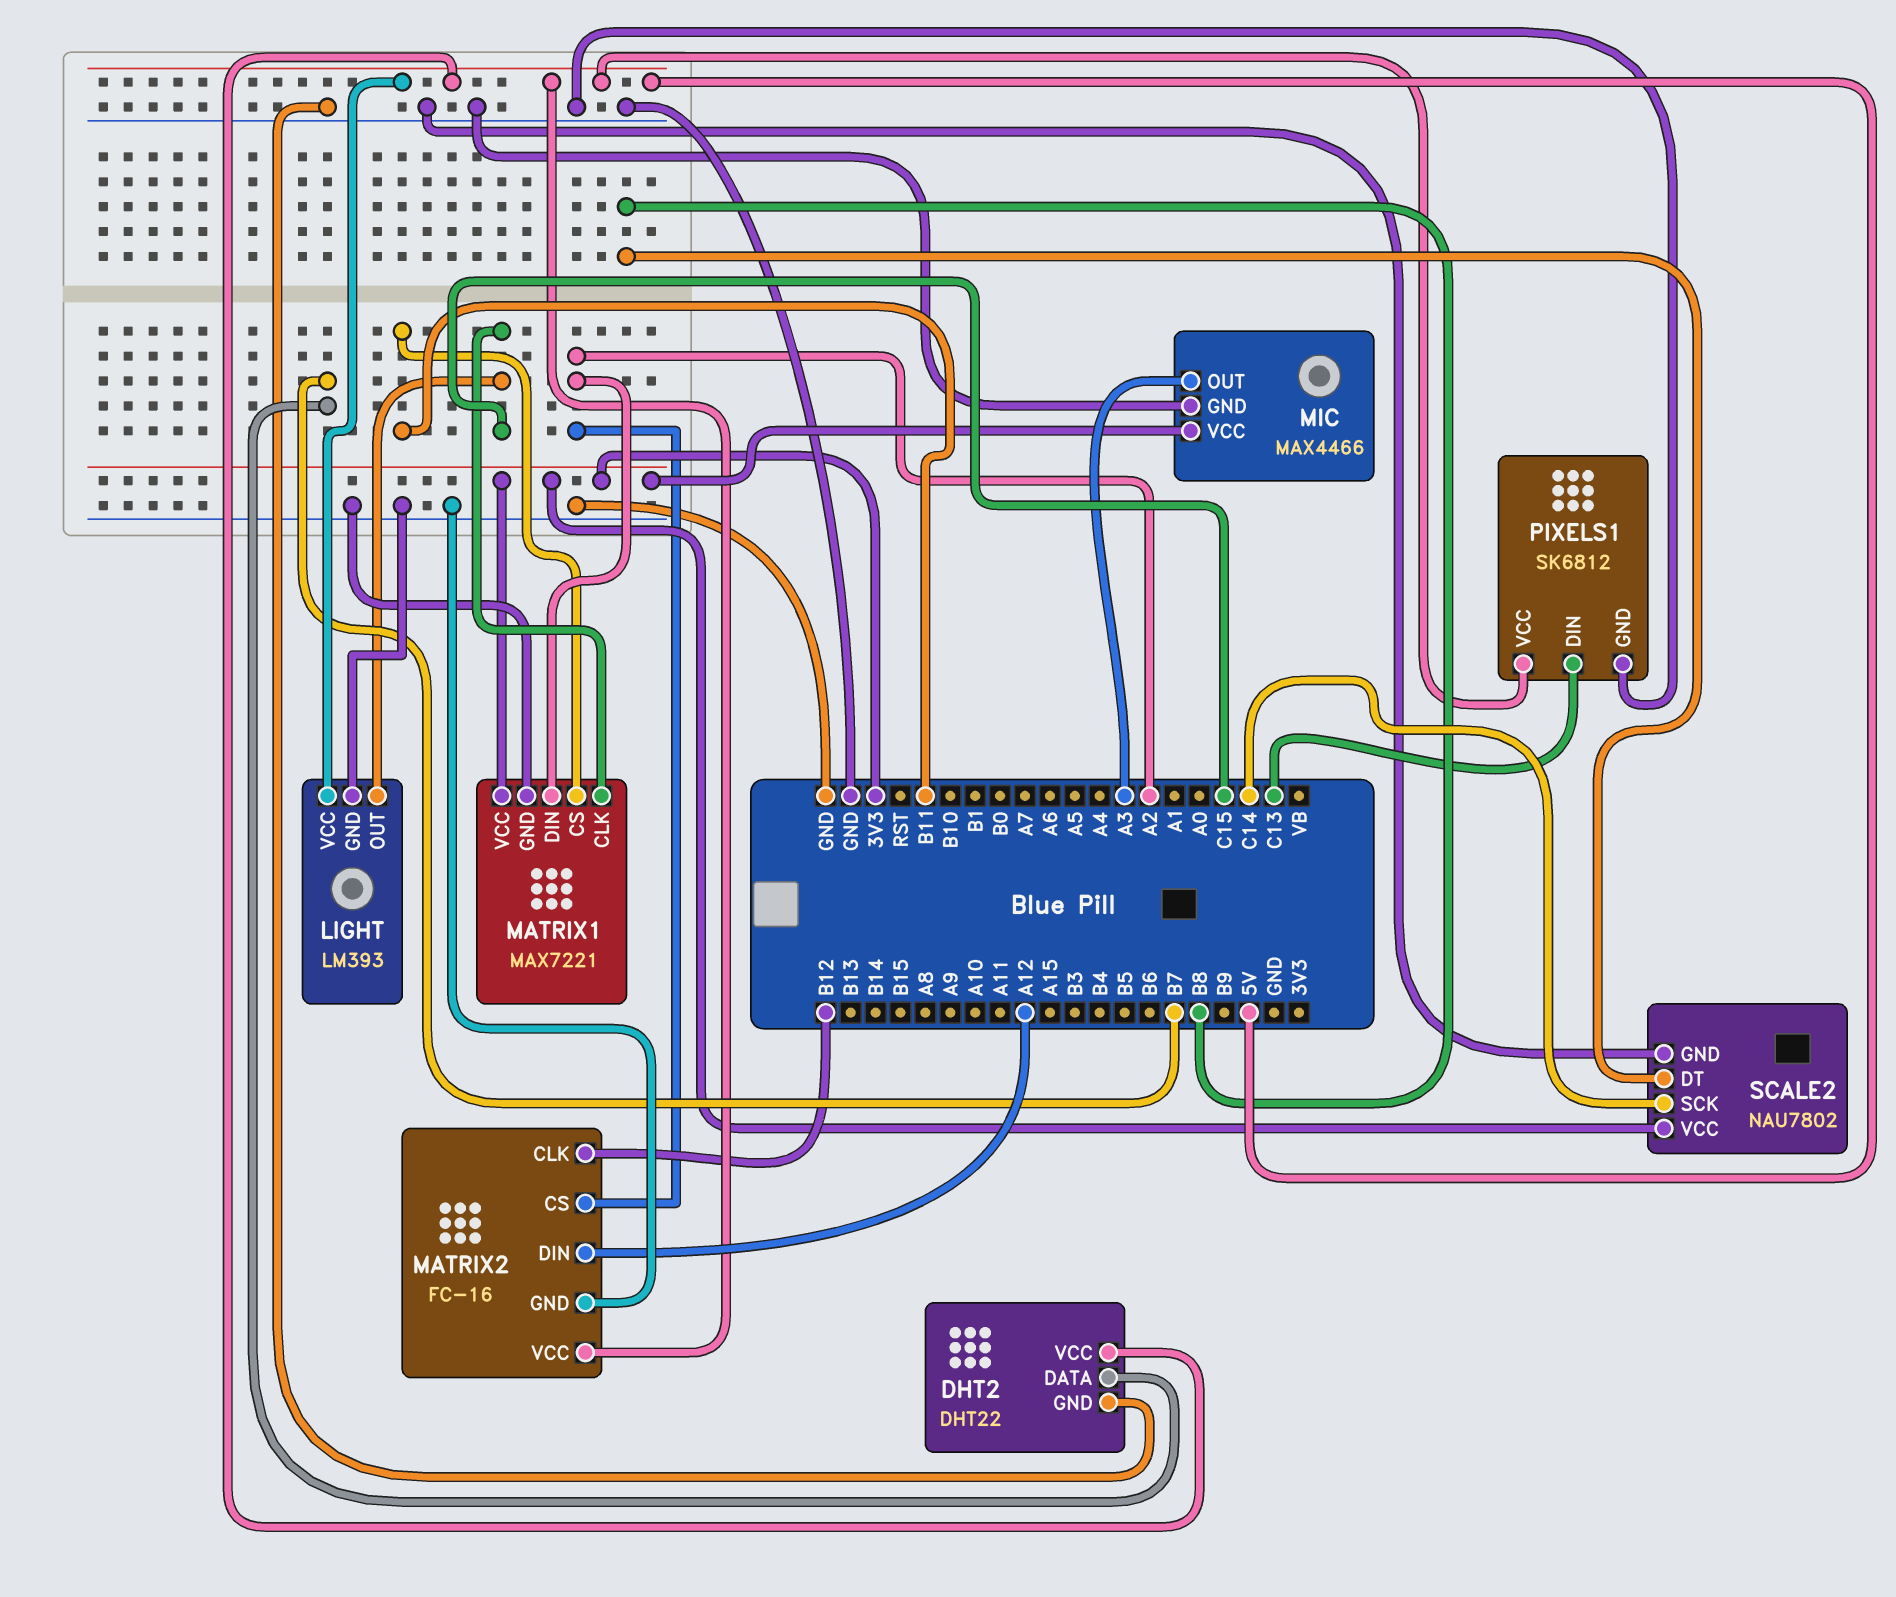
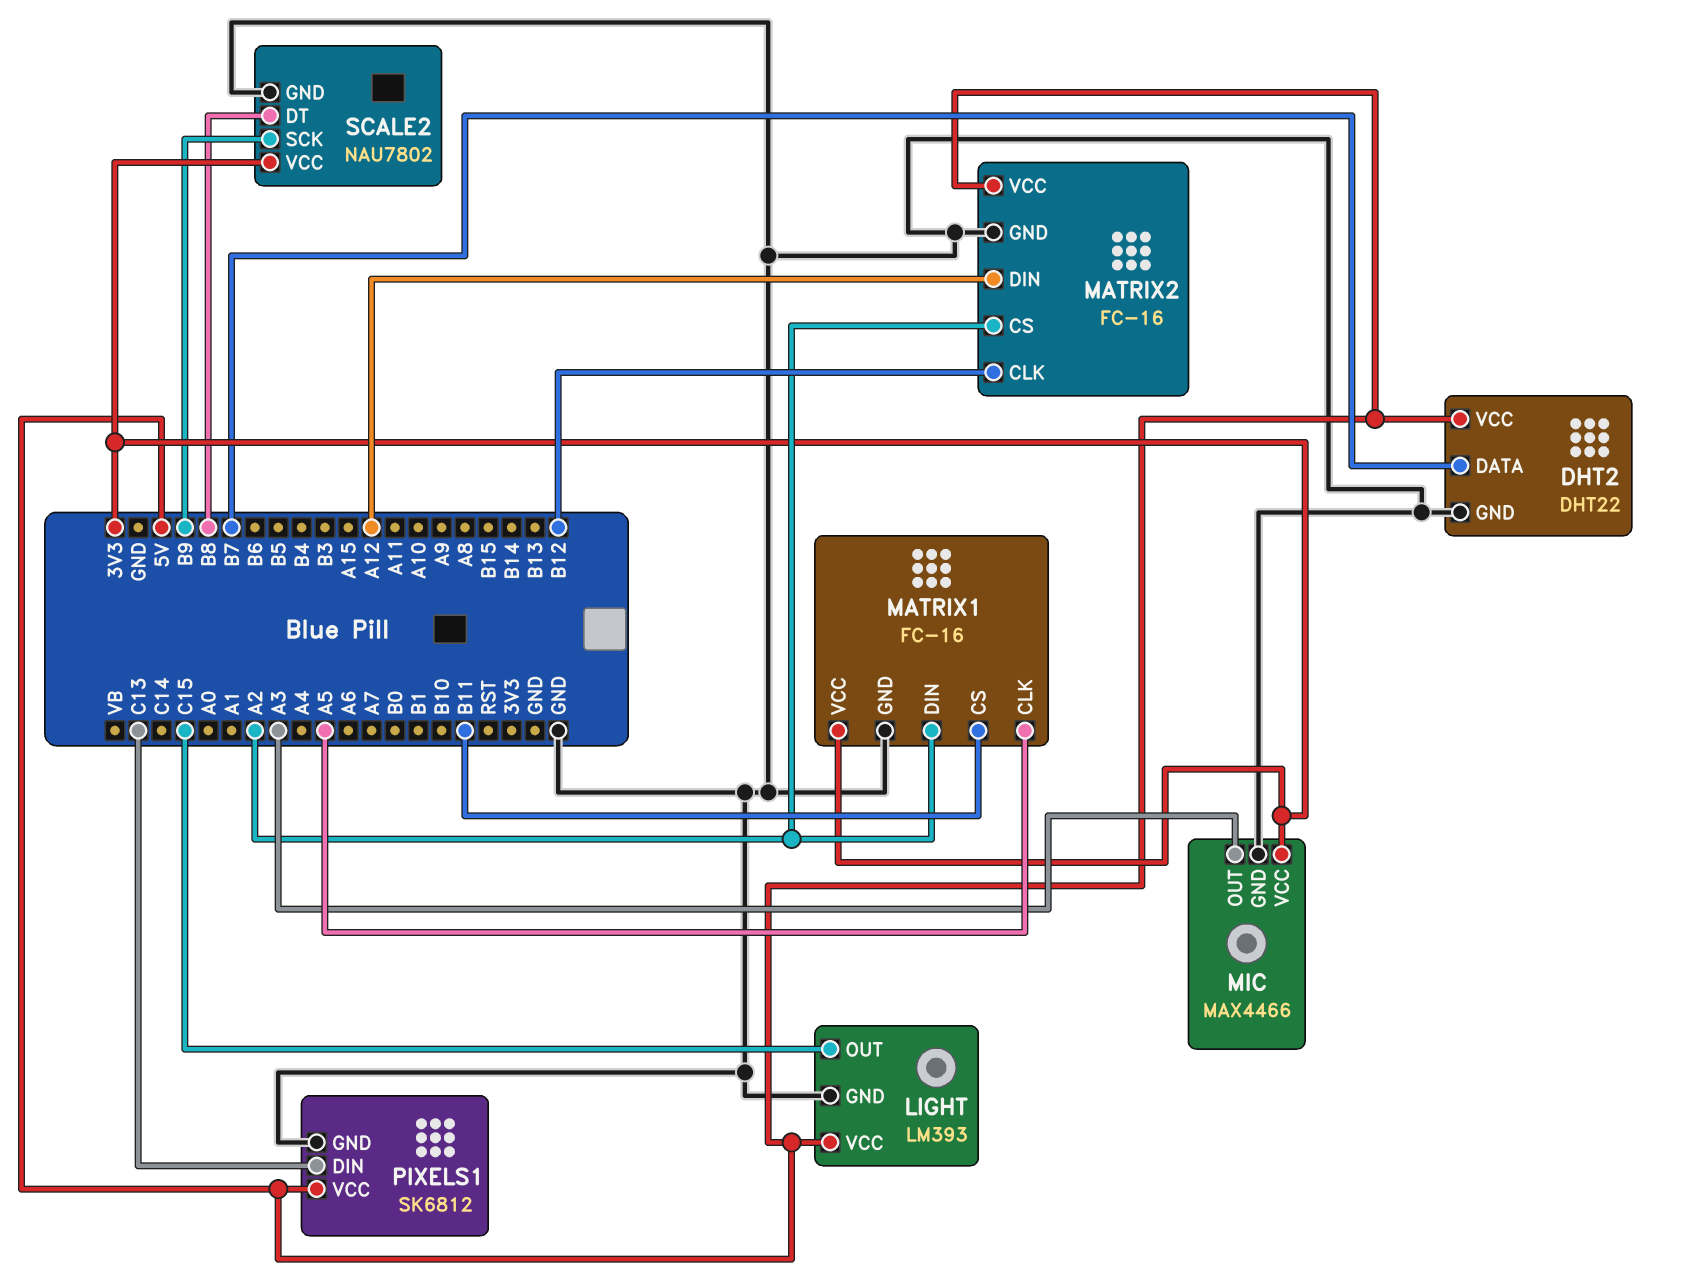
MATRIX1: MAX7221 -> FC-16
MATRIX1 pin CLK: C15 -> A5
SCALE2 pin SCK: C14 -> B9

